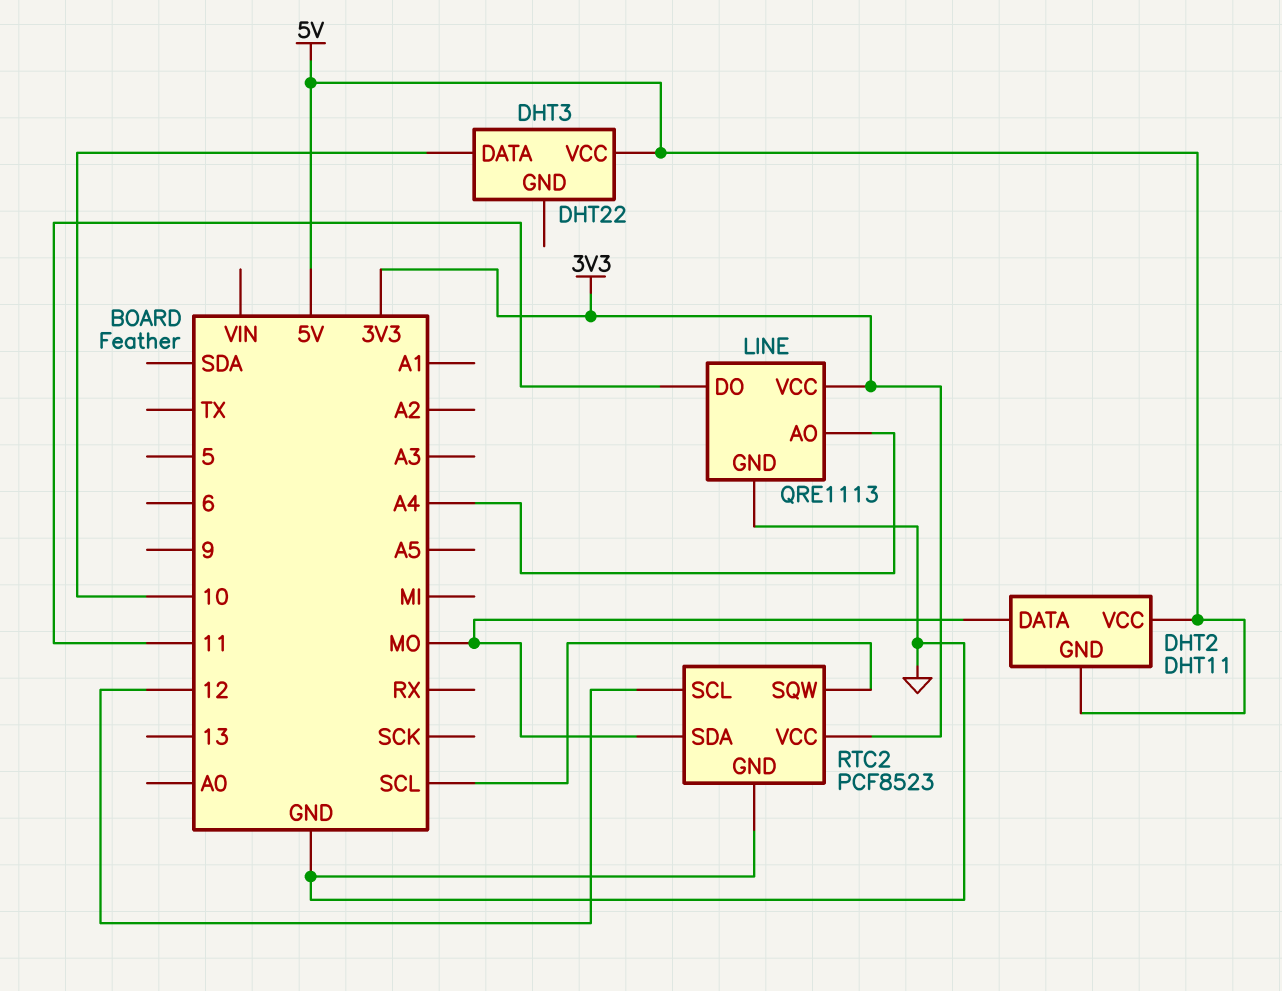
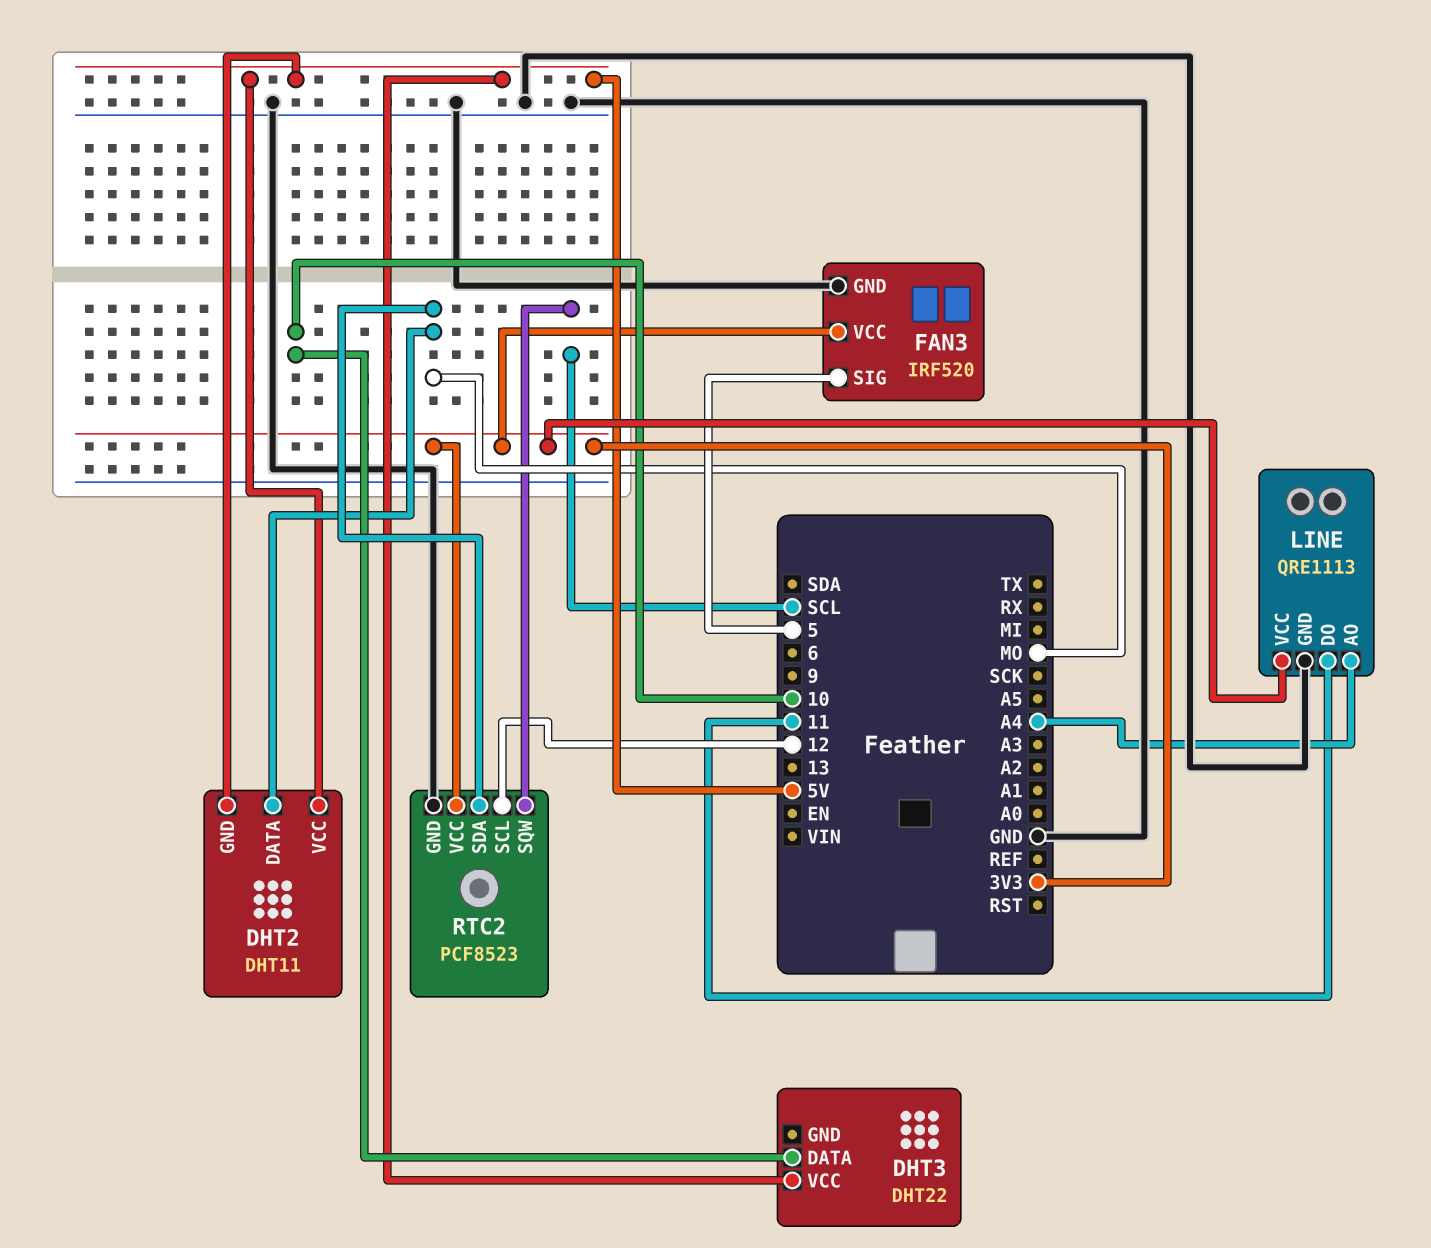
FAN3: none -> IRF520
FAN3 pin GND: none -> GND
FAN3 pin SIG: none -> 5
FAN3 pin VCC: none -> 3V3

